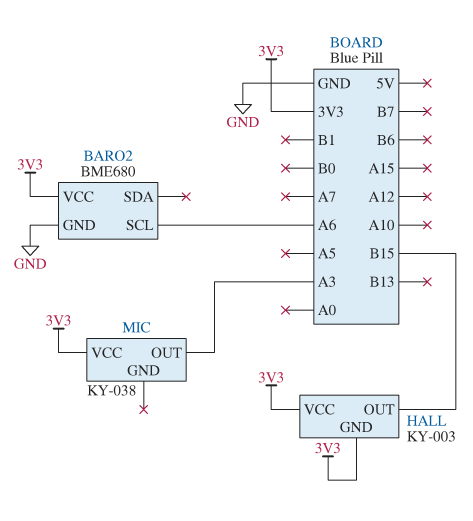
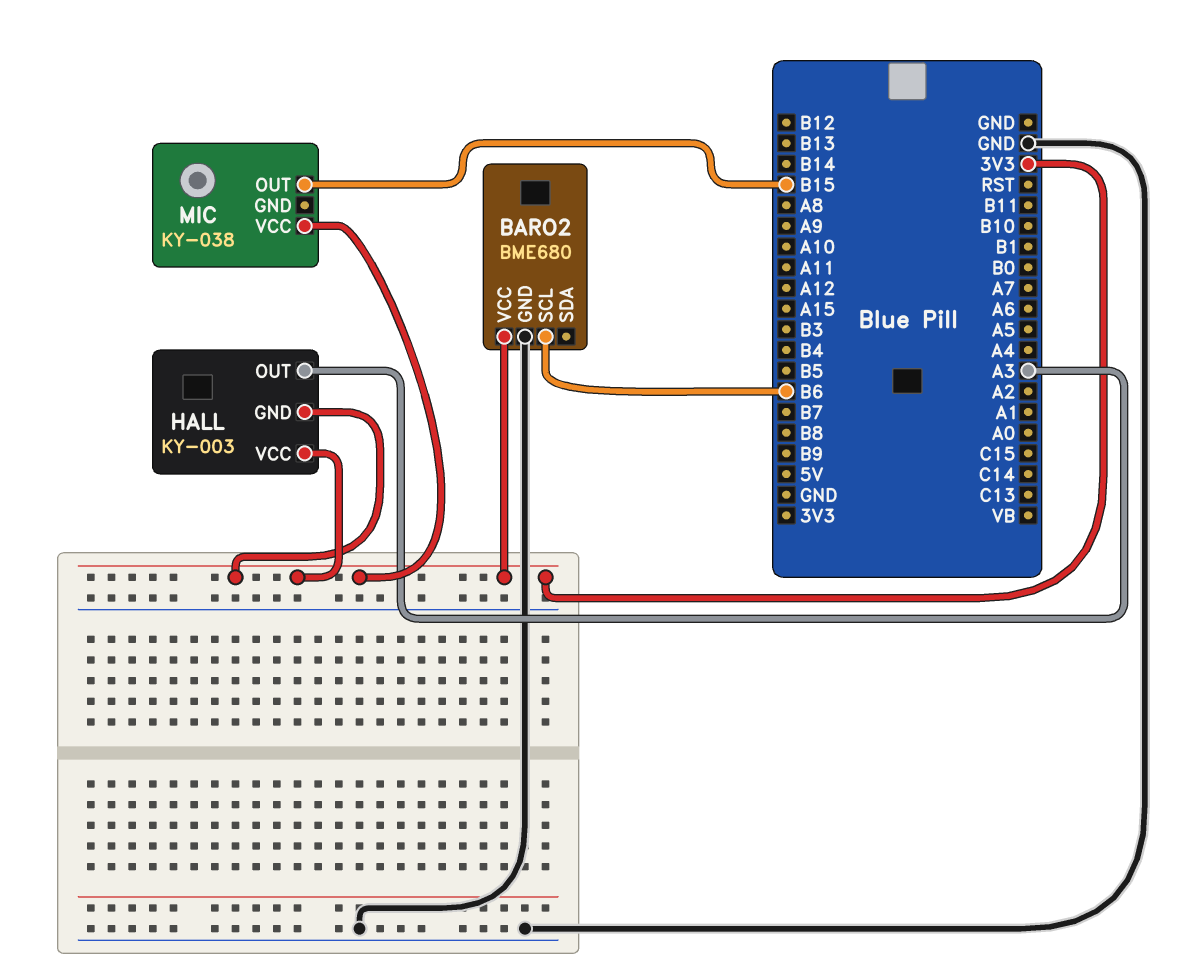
BARO2 pin SCL: A6 -> B6
HALL pin OUT: B15 -> A3
MIC pin OUT: A3 -> B15

